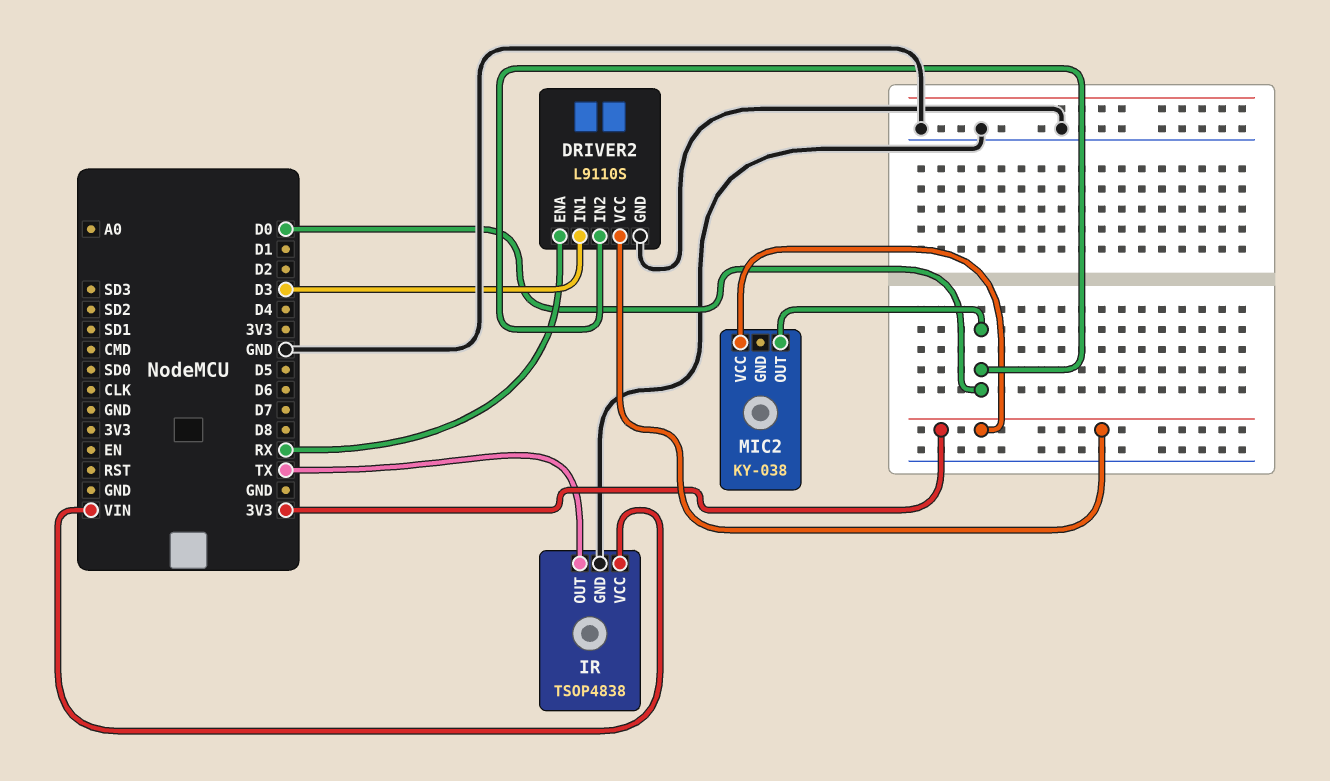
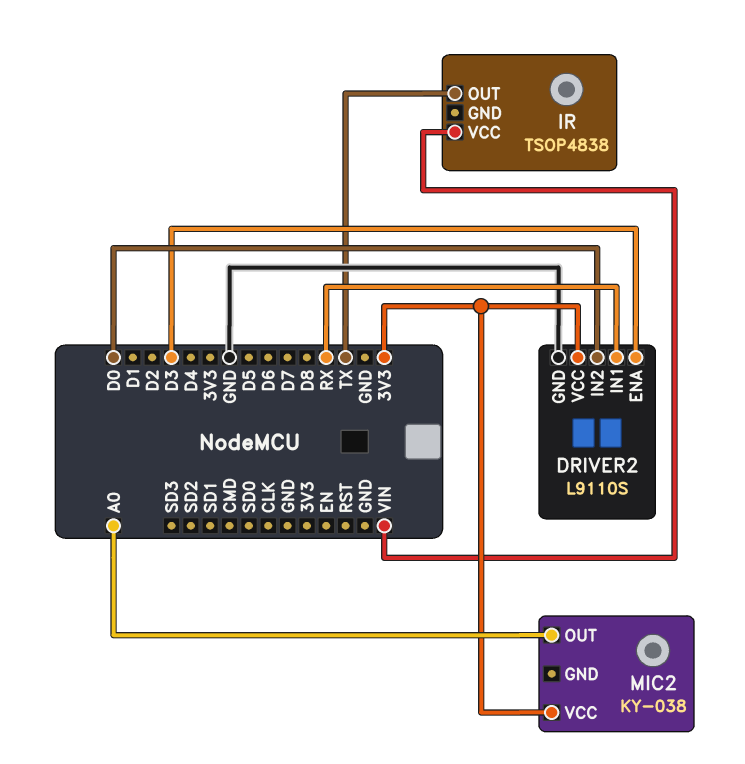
DRIVER2 pin ENA: RX -> D3
DRIVER2 pin IN1: D3 -> RX
IR pin GND: GND -> none
MIC2 pin OUT: D0 -> A0

